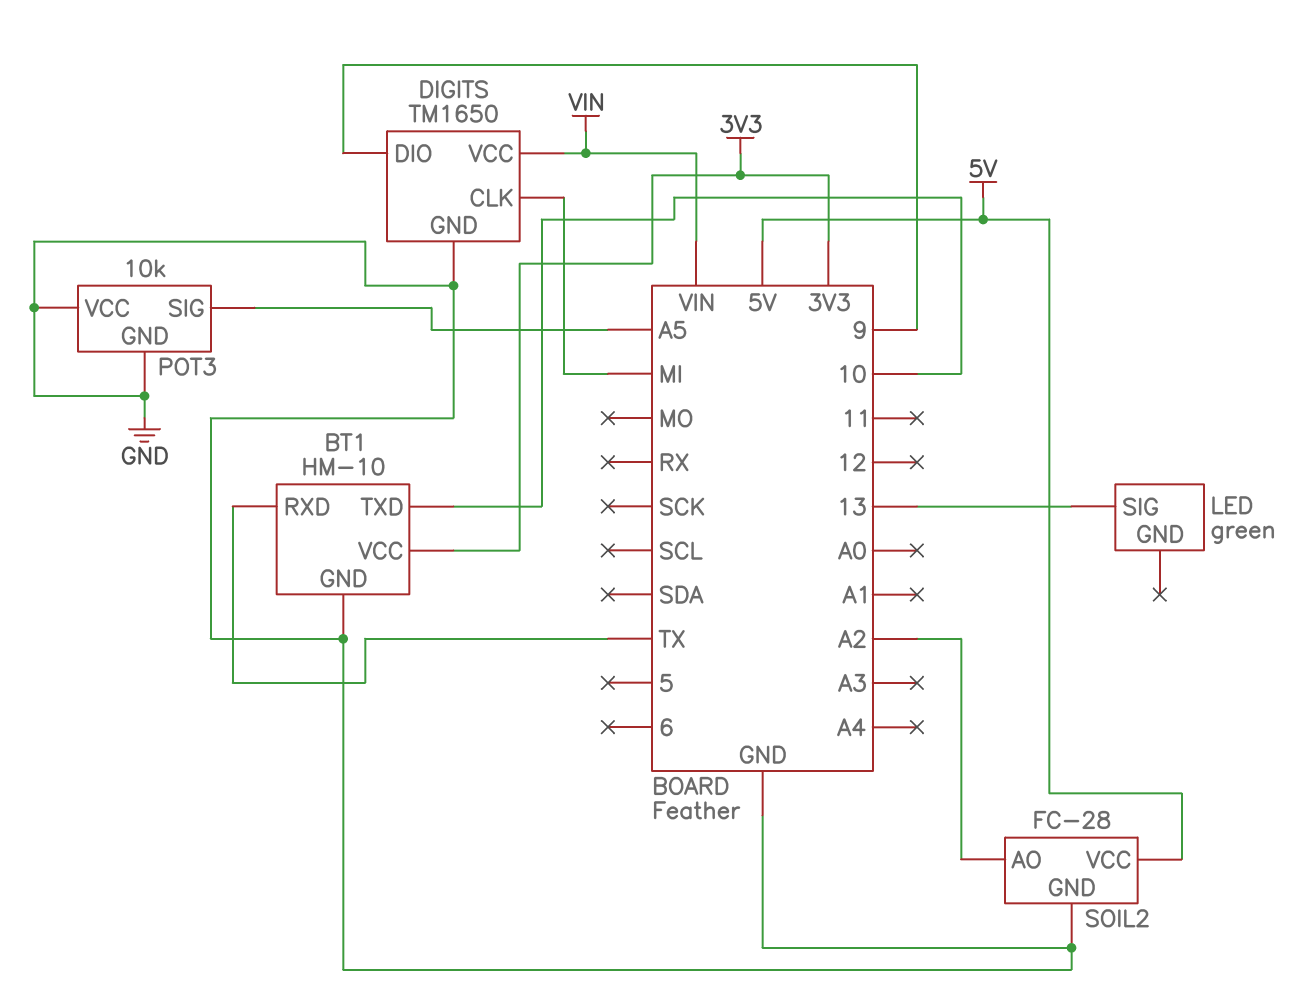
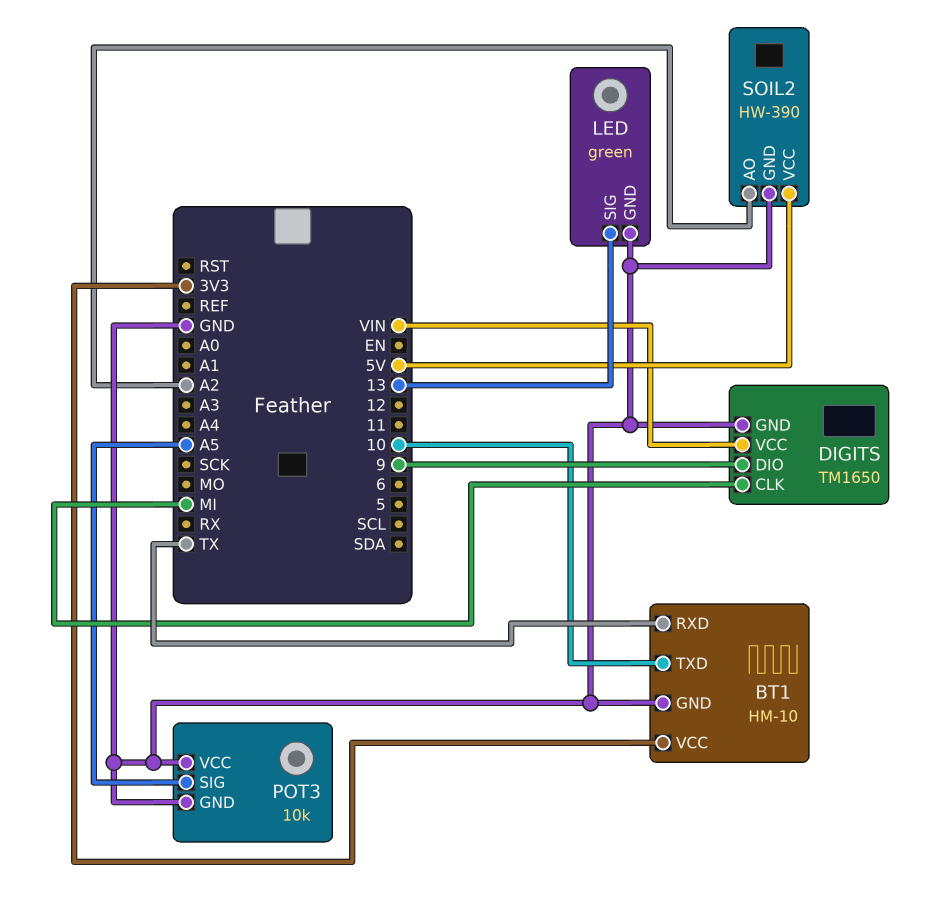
LED pin GND: none -> GND
SOIL2: FC-28 -> HW-390

